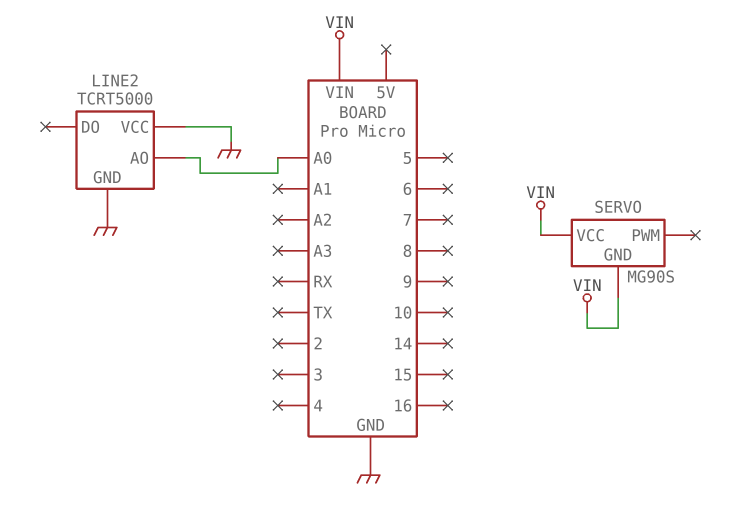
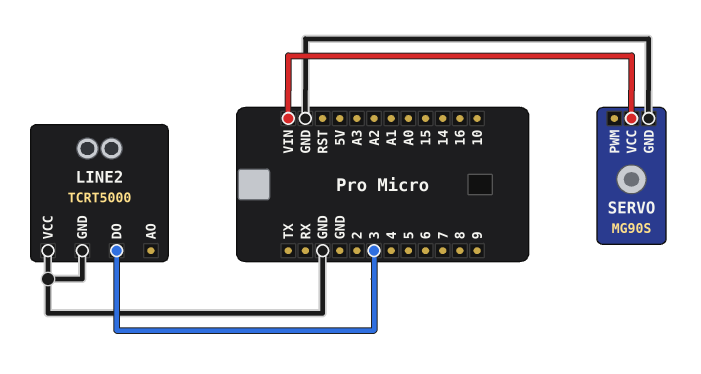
LINE2 pin AO: A0 -> none
LINE2 pin DO: none -> 3
SERVO pin GND: VIN -> GND

